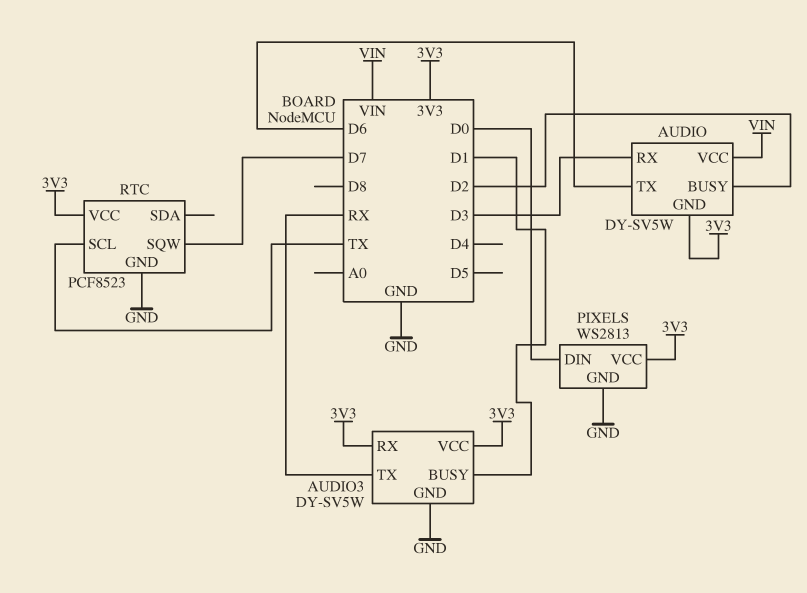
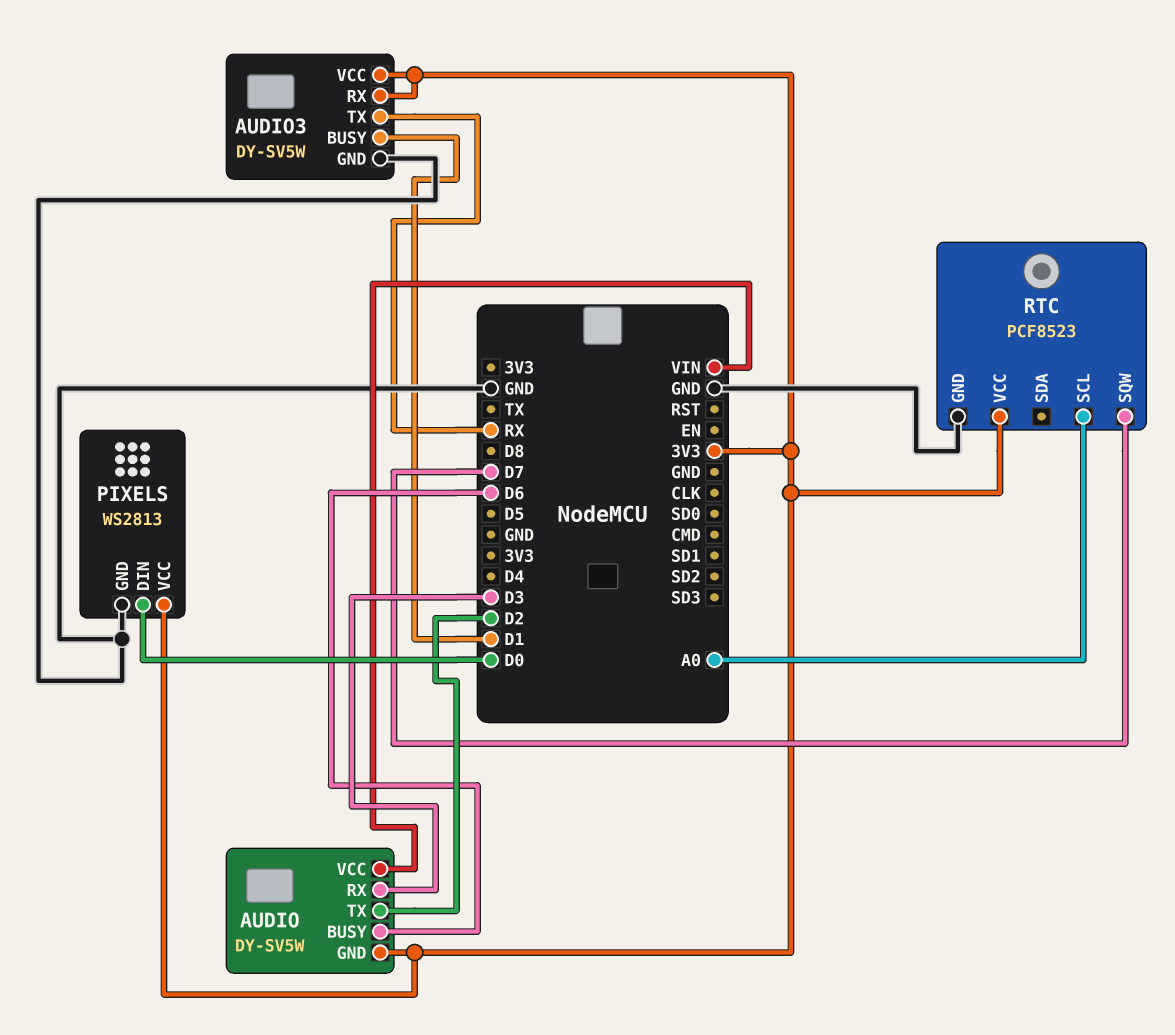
AUDIO pin BUSY: D2 -> D6
AUDIO pin TX: D6 -> D2
RTC pin SCL: TX -> A0

